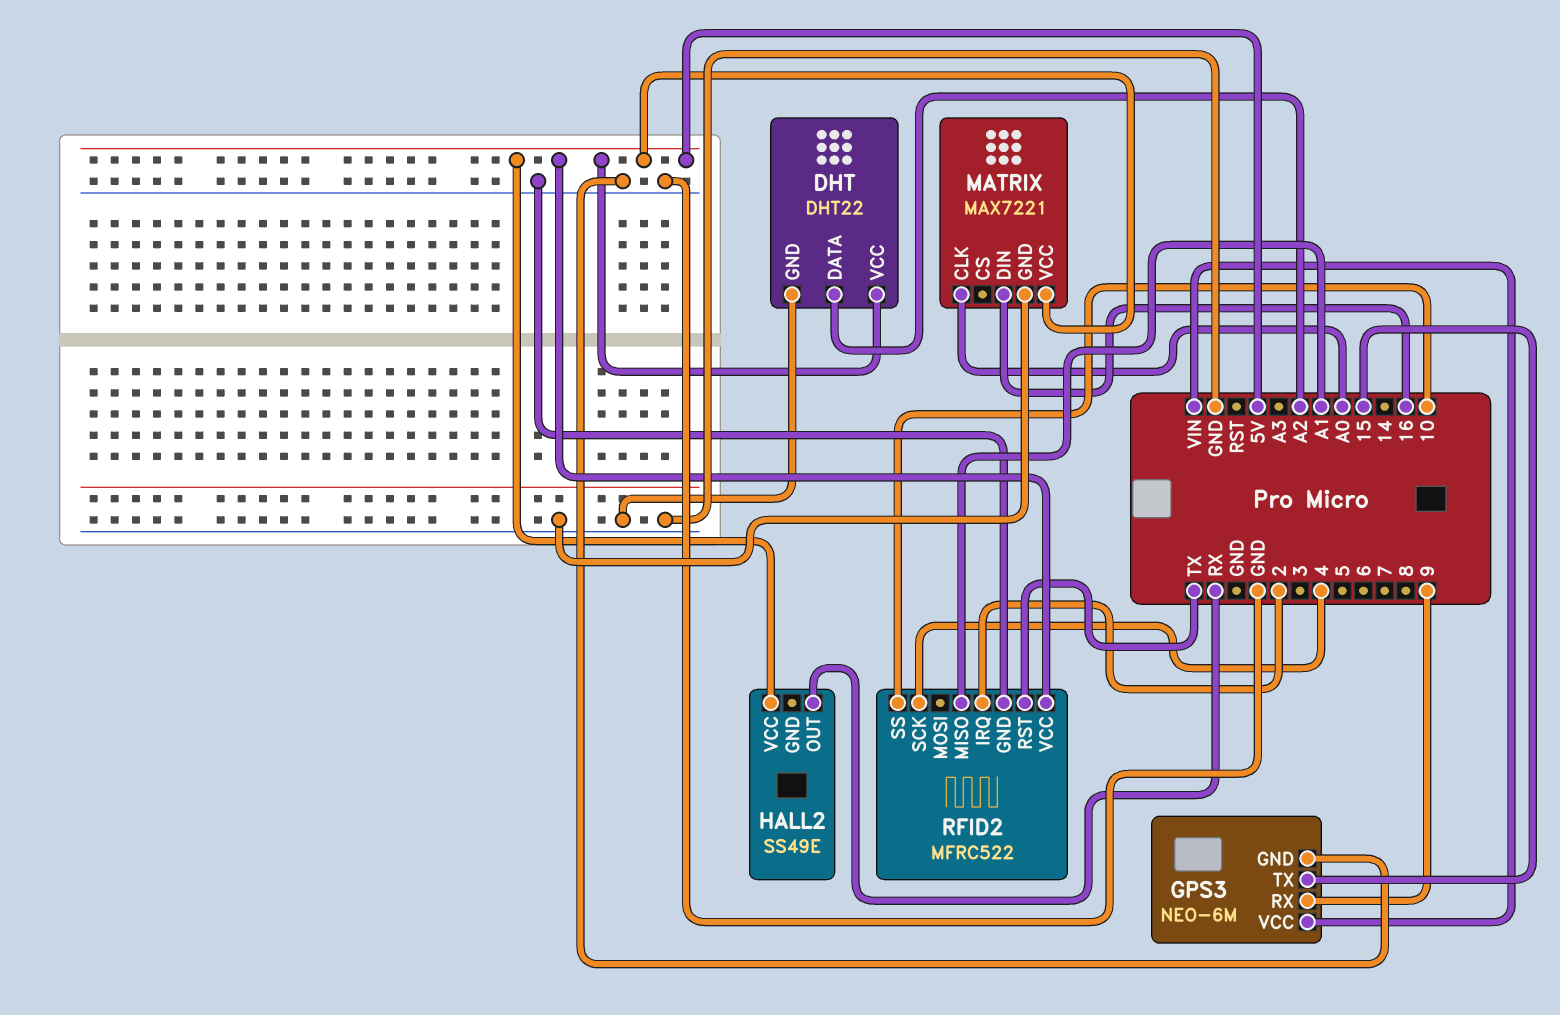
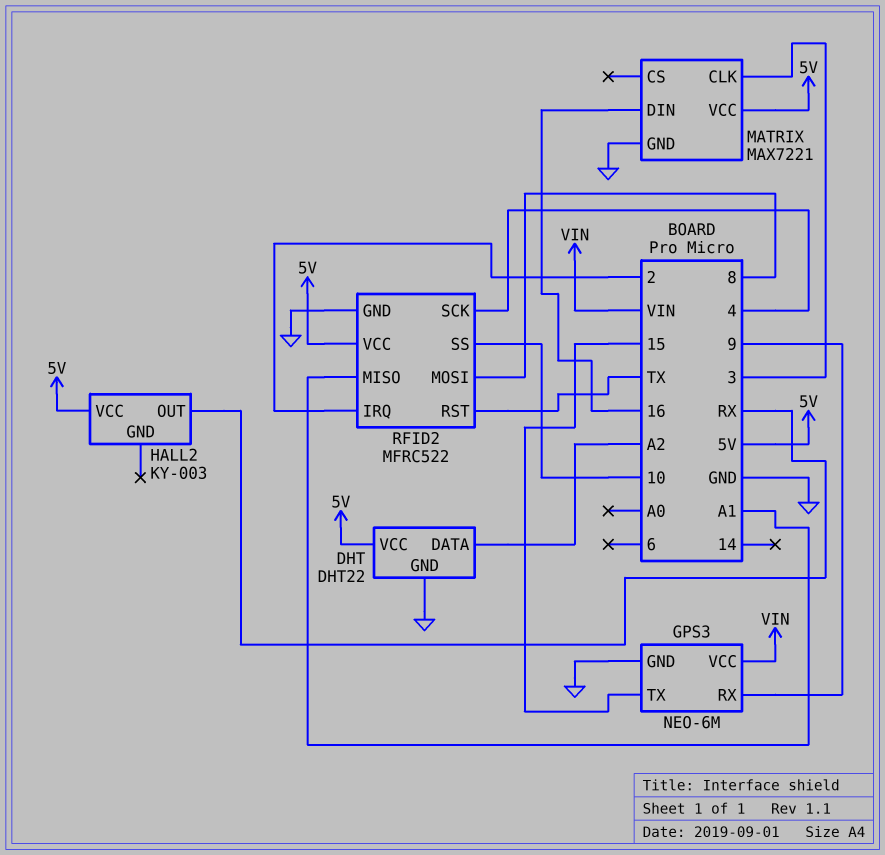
HALL2: SS49E -> KY-003
MATRIX pin CLK: A0 -> 3
RFID2 pin MOSI: none -> 8

